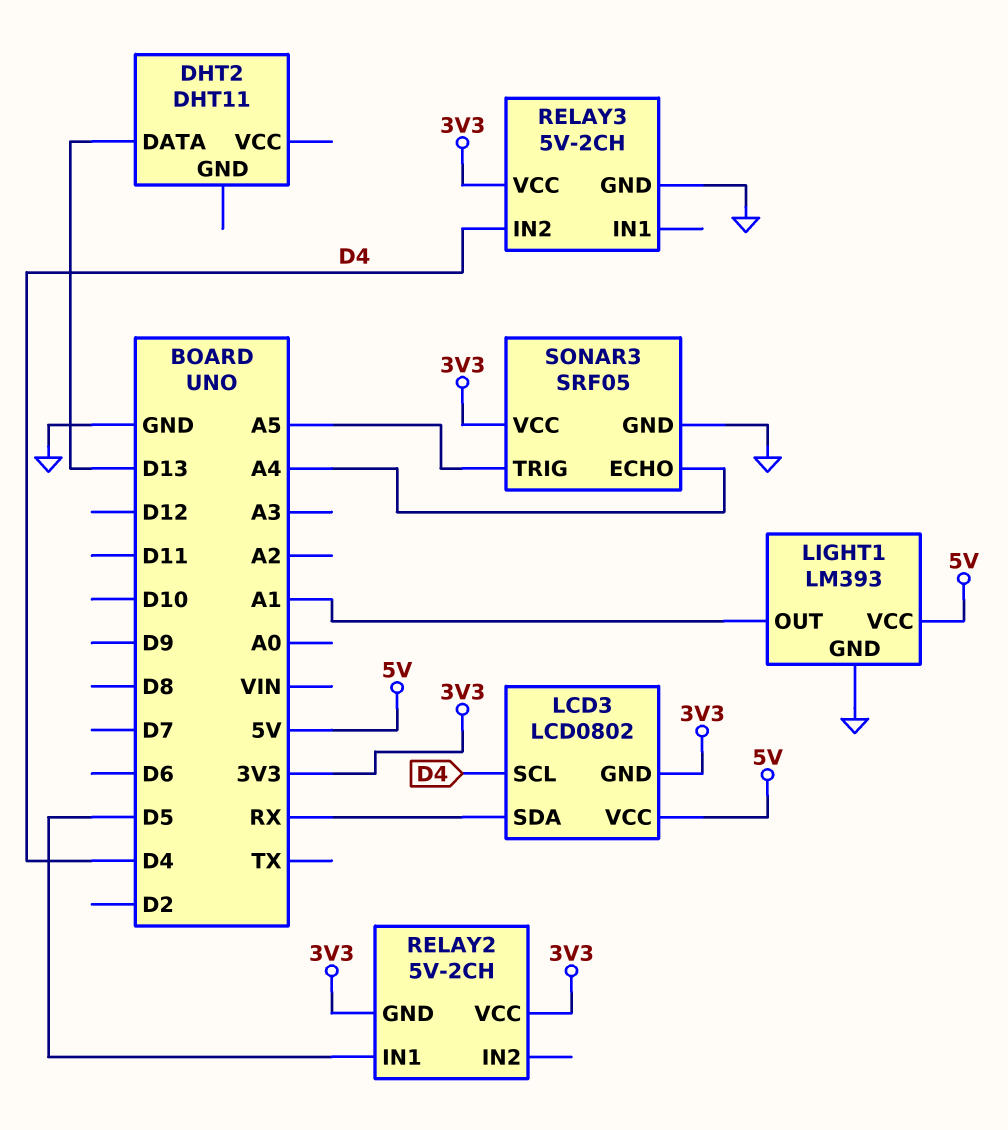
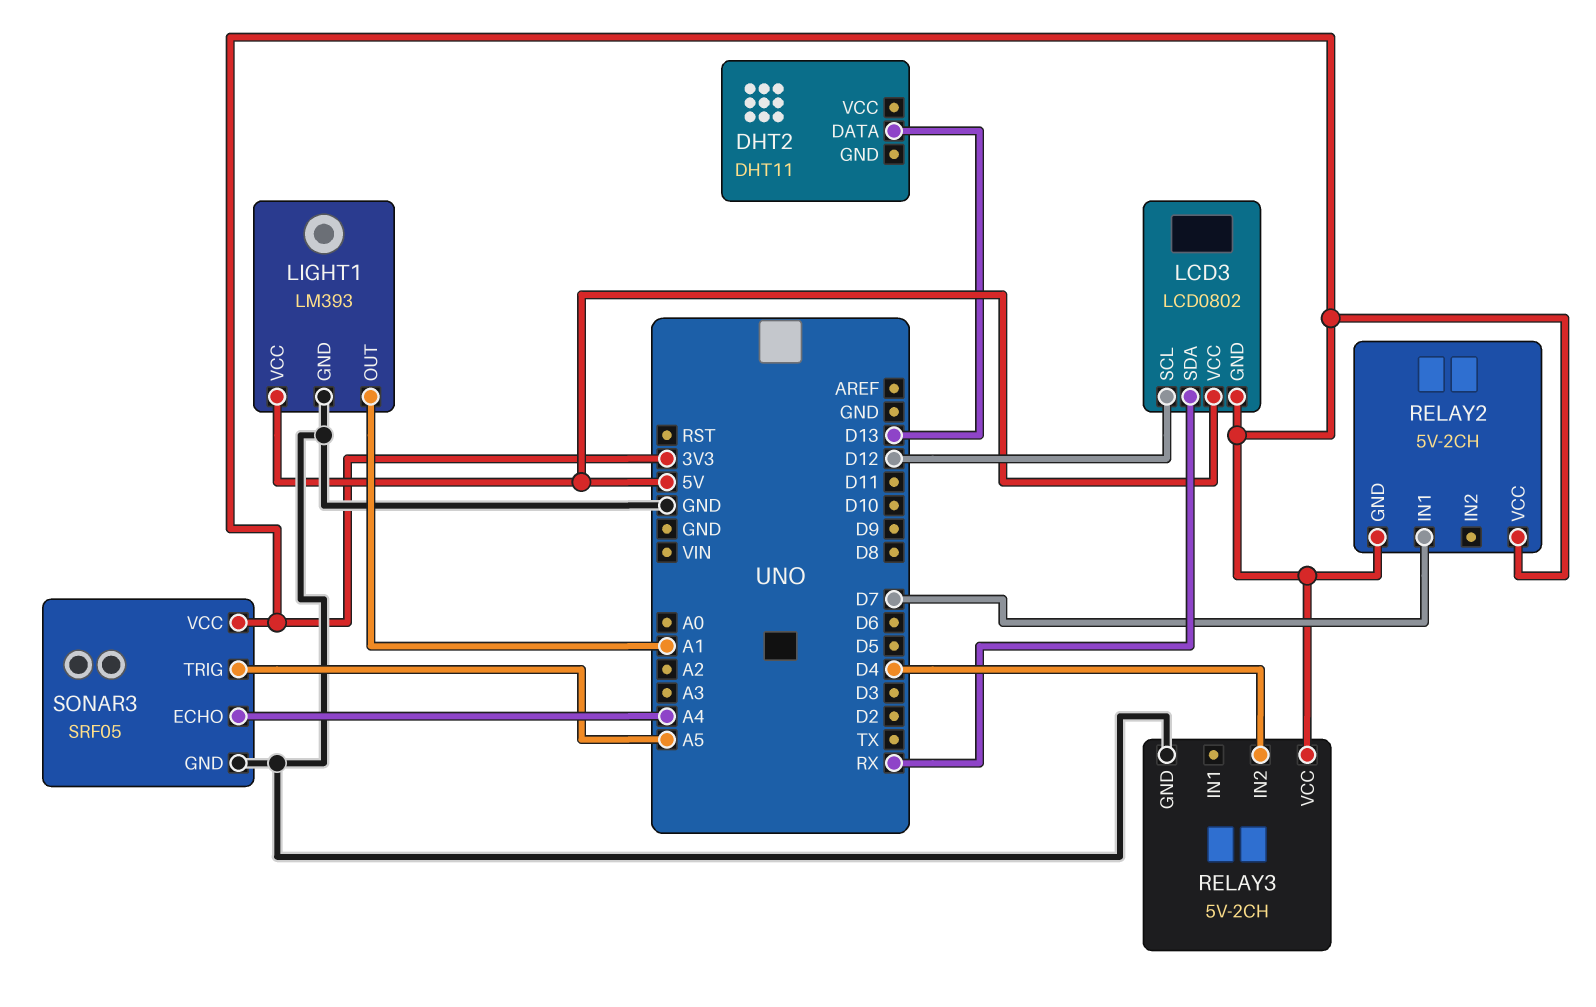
LCD3 pin SCL: D4 -> D12
RELAY2 pin IN1: D5 -> D7

